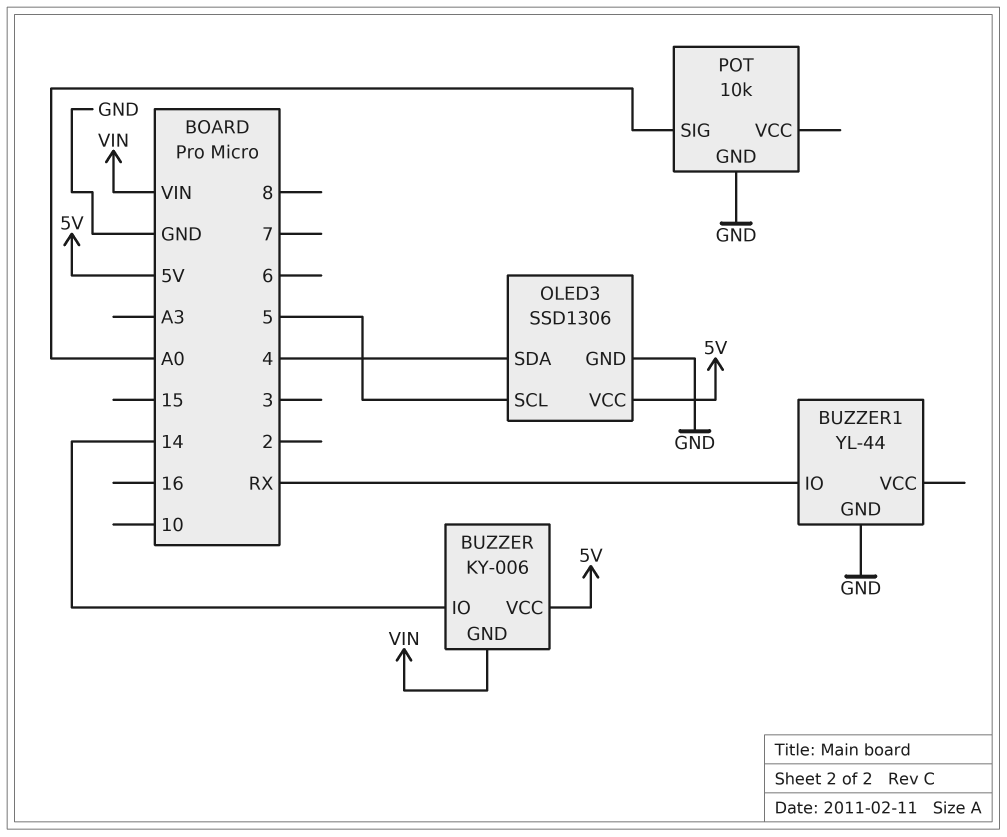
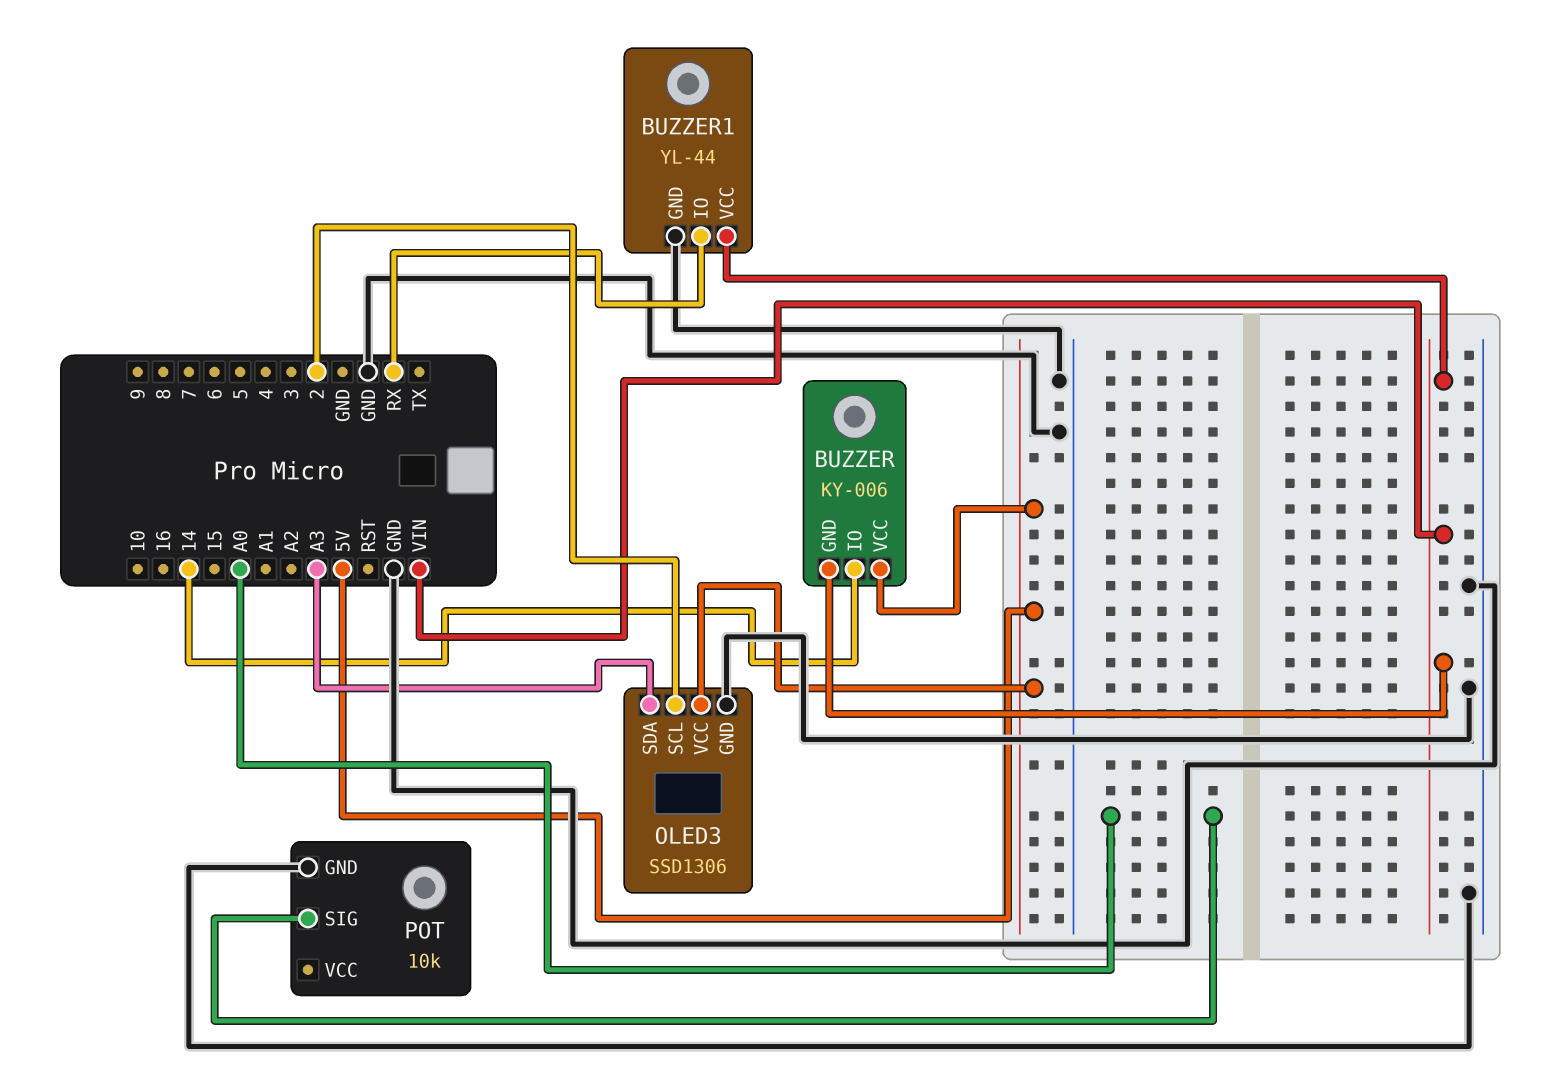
BUZZER1 pin VCC: none -> VIN
OLED3 pin SCL: 5 -> 2
OLED3 pin SDA: 4 -> A3

